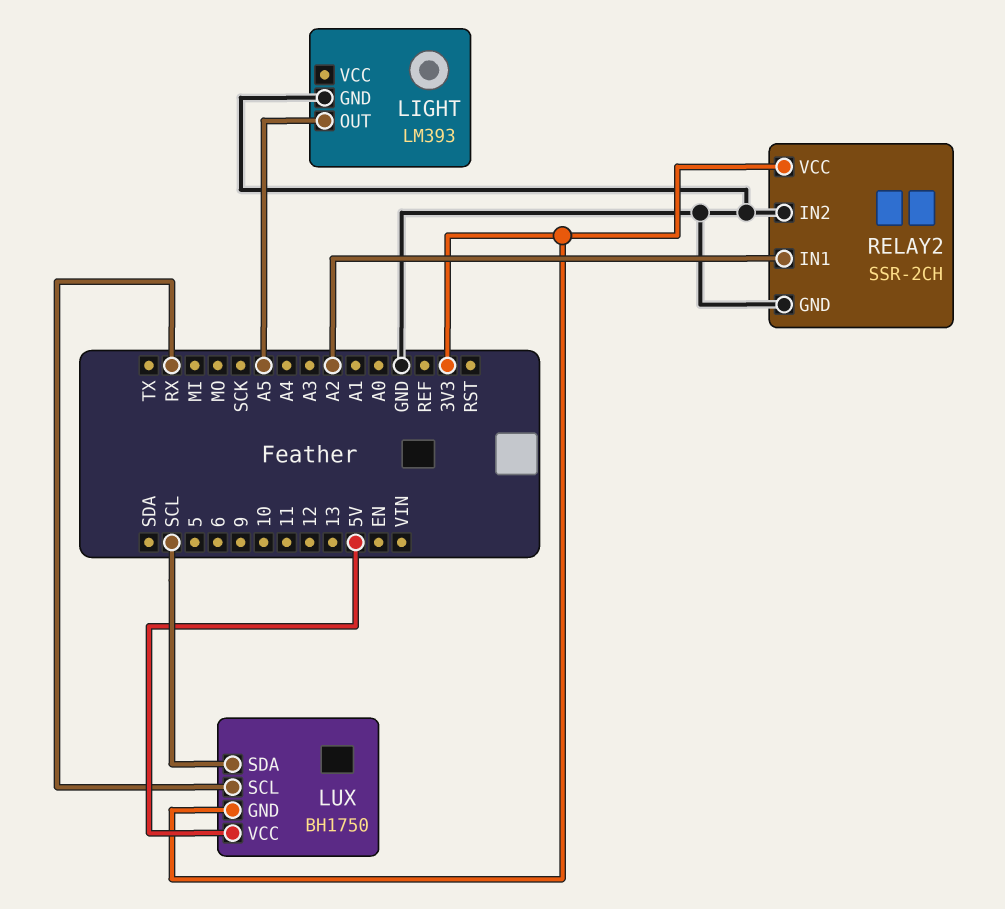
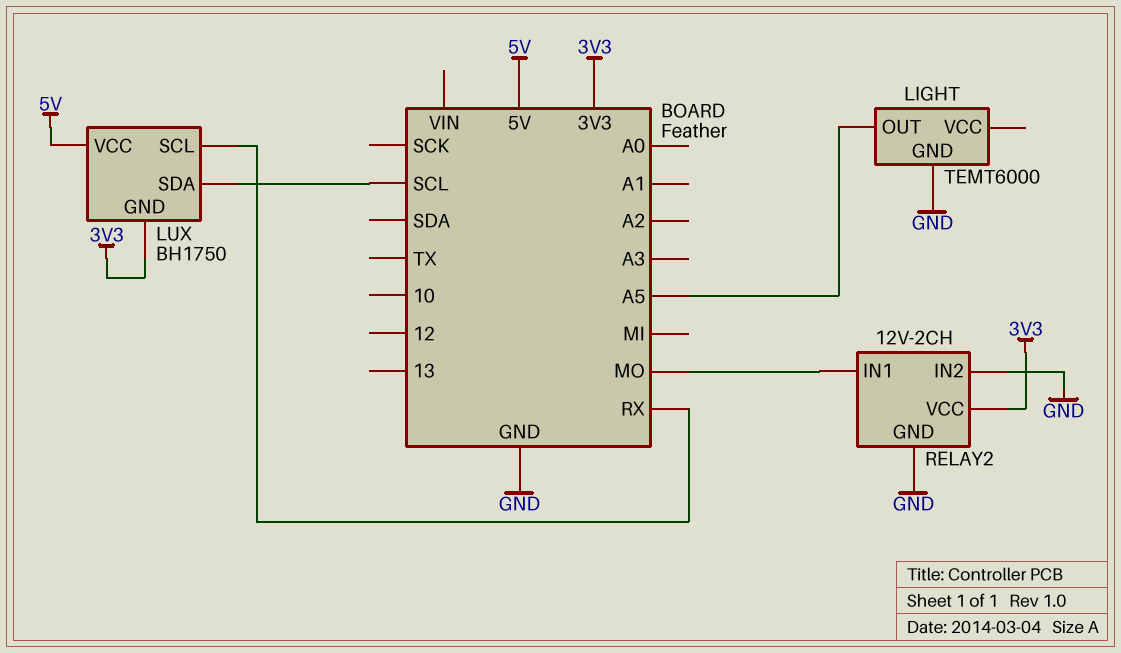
LIGHT: LM393 -> TEMT6000
RELAY2: SSR-2CH -> 12V-2CH
RELAY2 pin IN1: A2 -> MO

